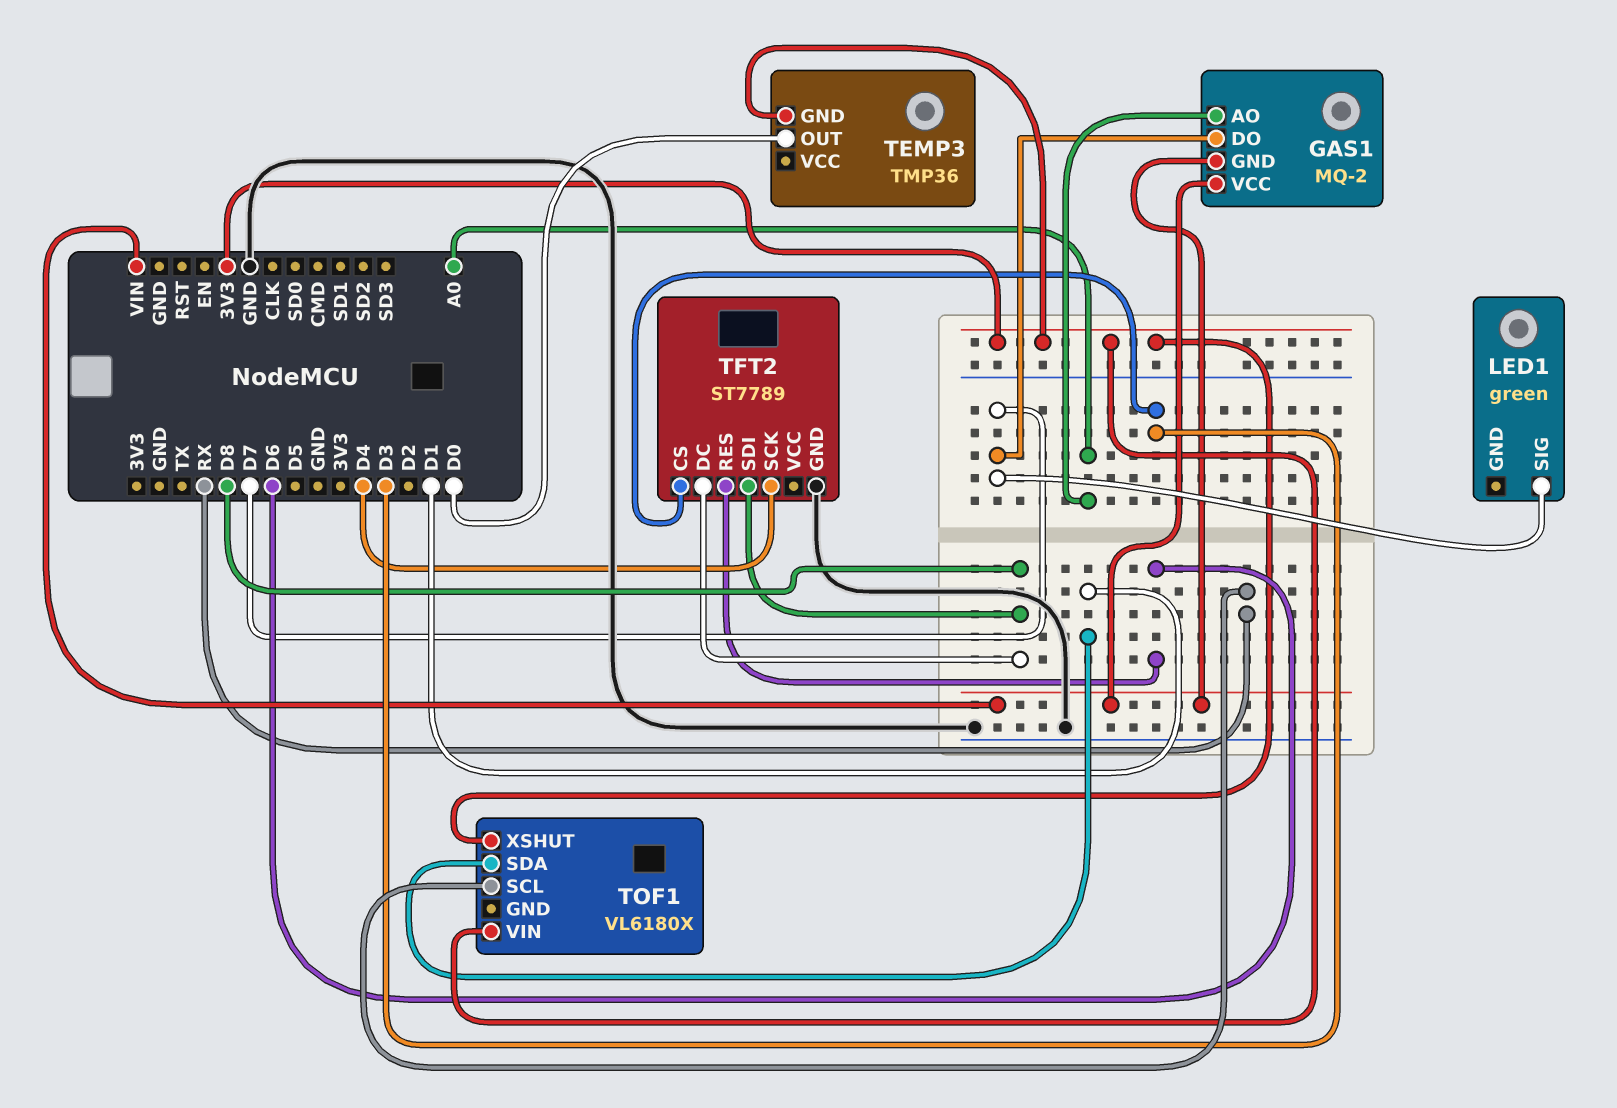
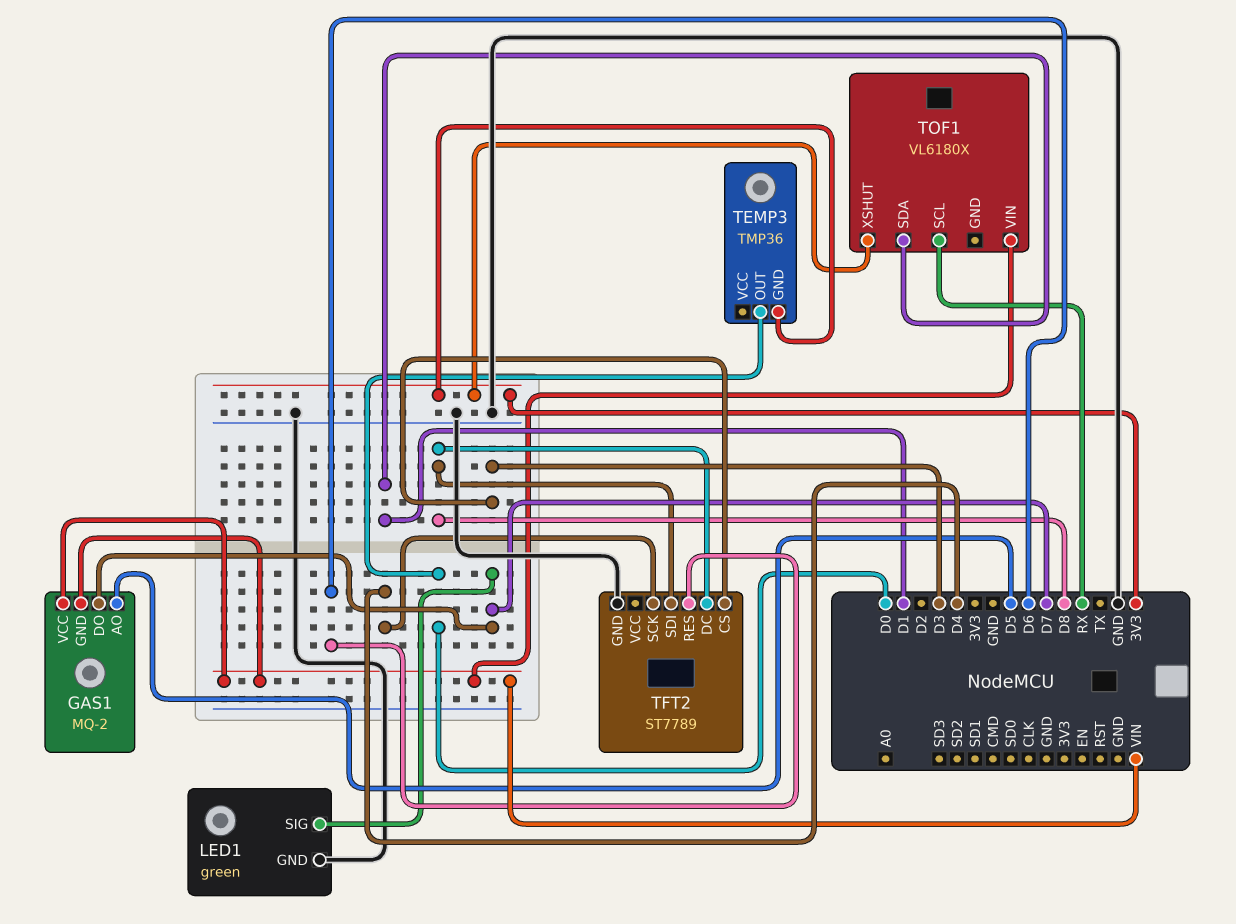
GAS1 pin AO: A0 -> D5
LED1 pin GND: none -> GND
TOF1 pin VIN: 3V3 -> VIN

